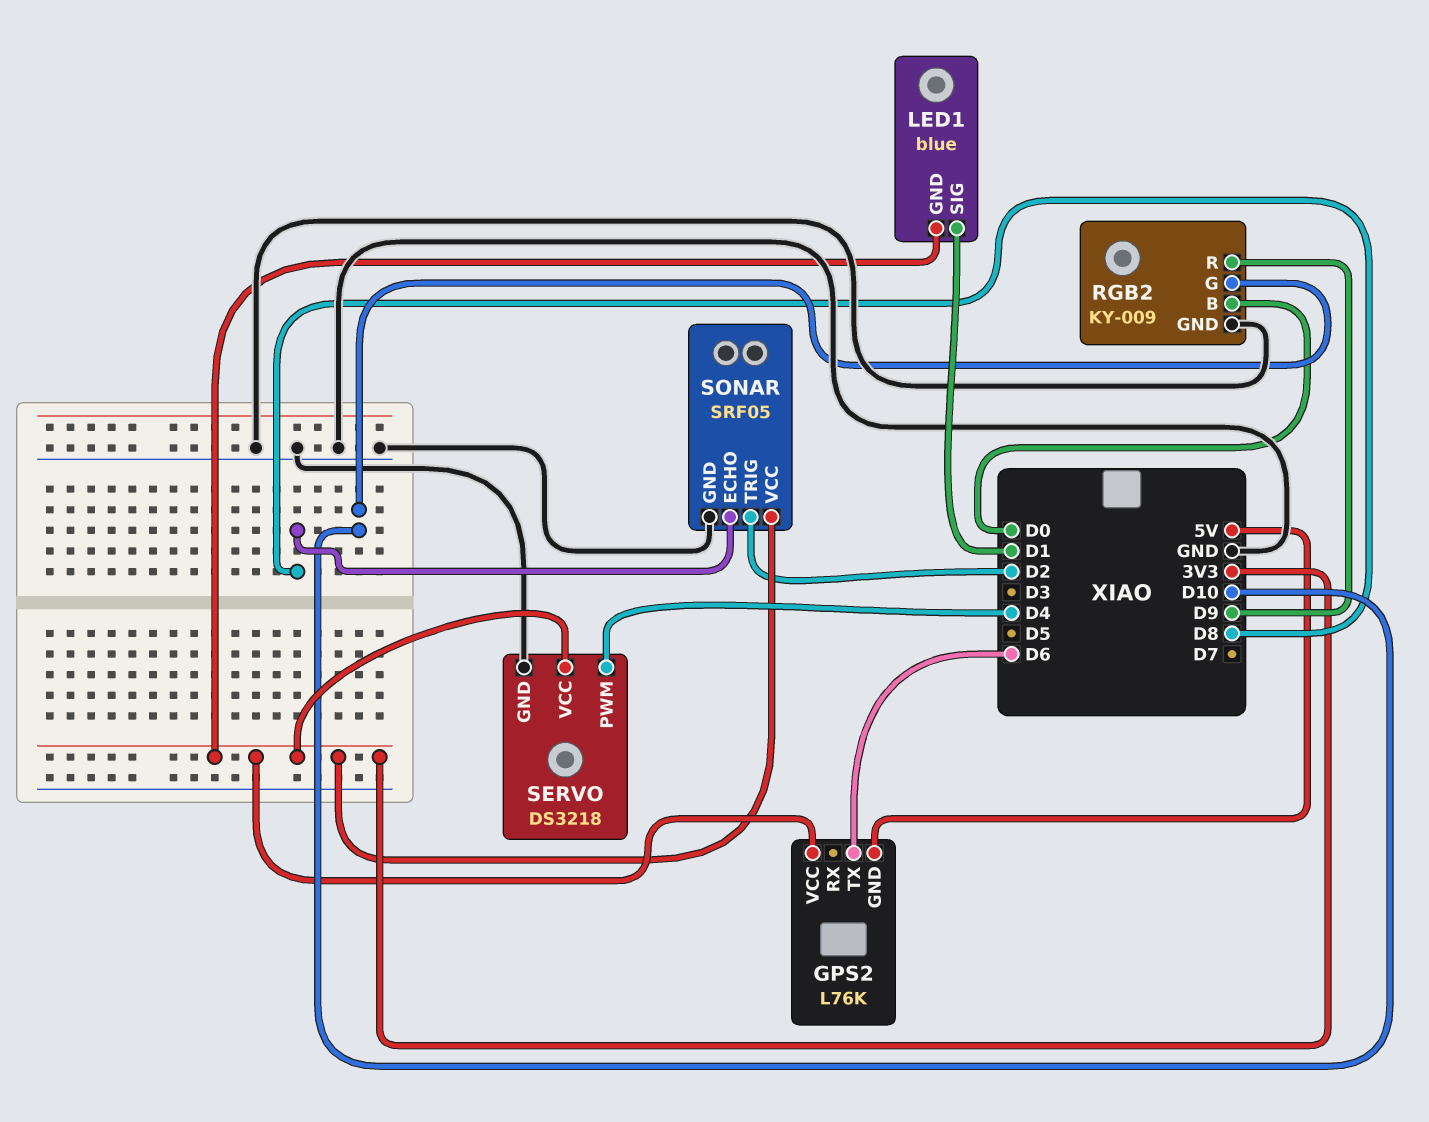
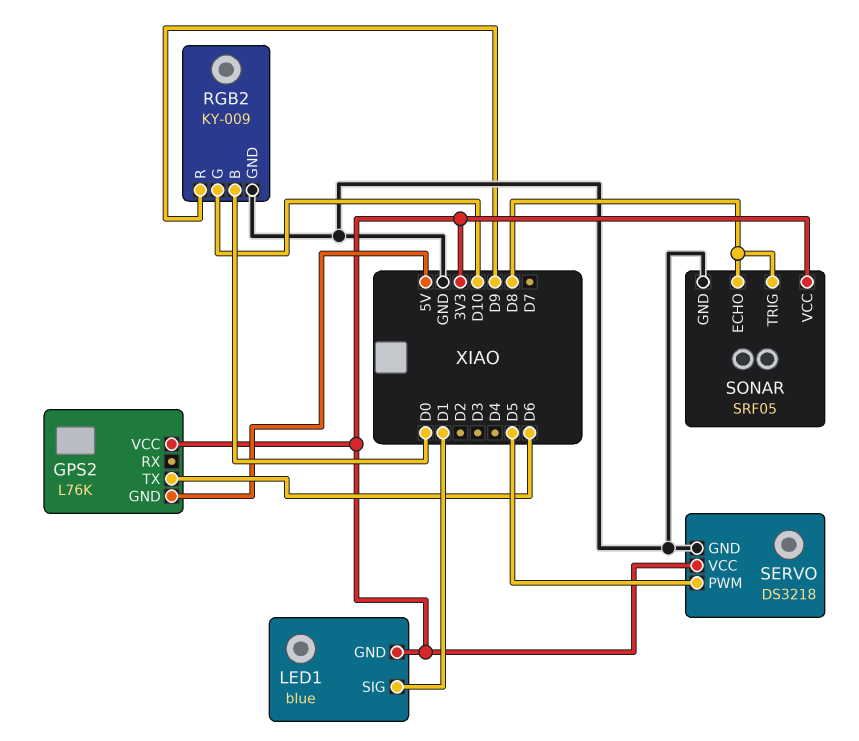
SERVO pin PWM: D4 -> D5
SONAR pin TRIG: D2 -> D8

